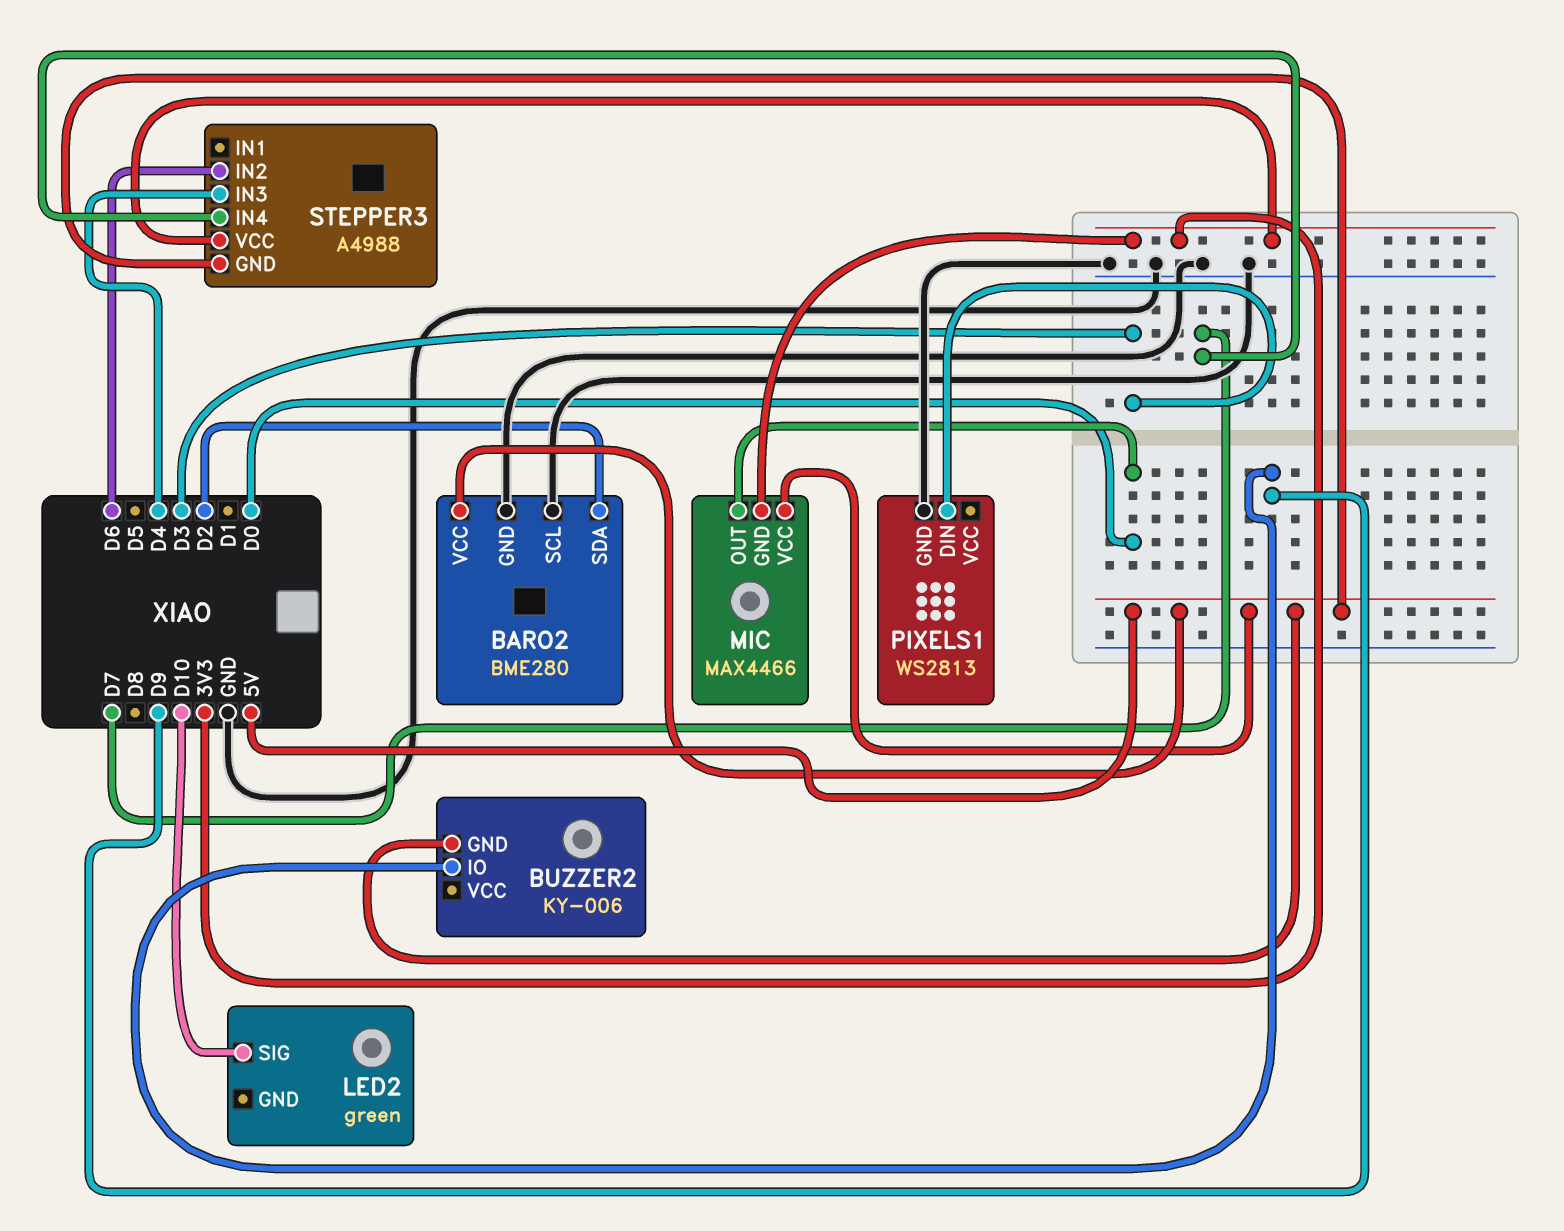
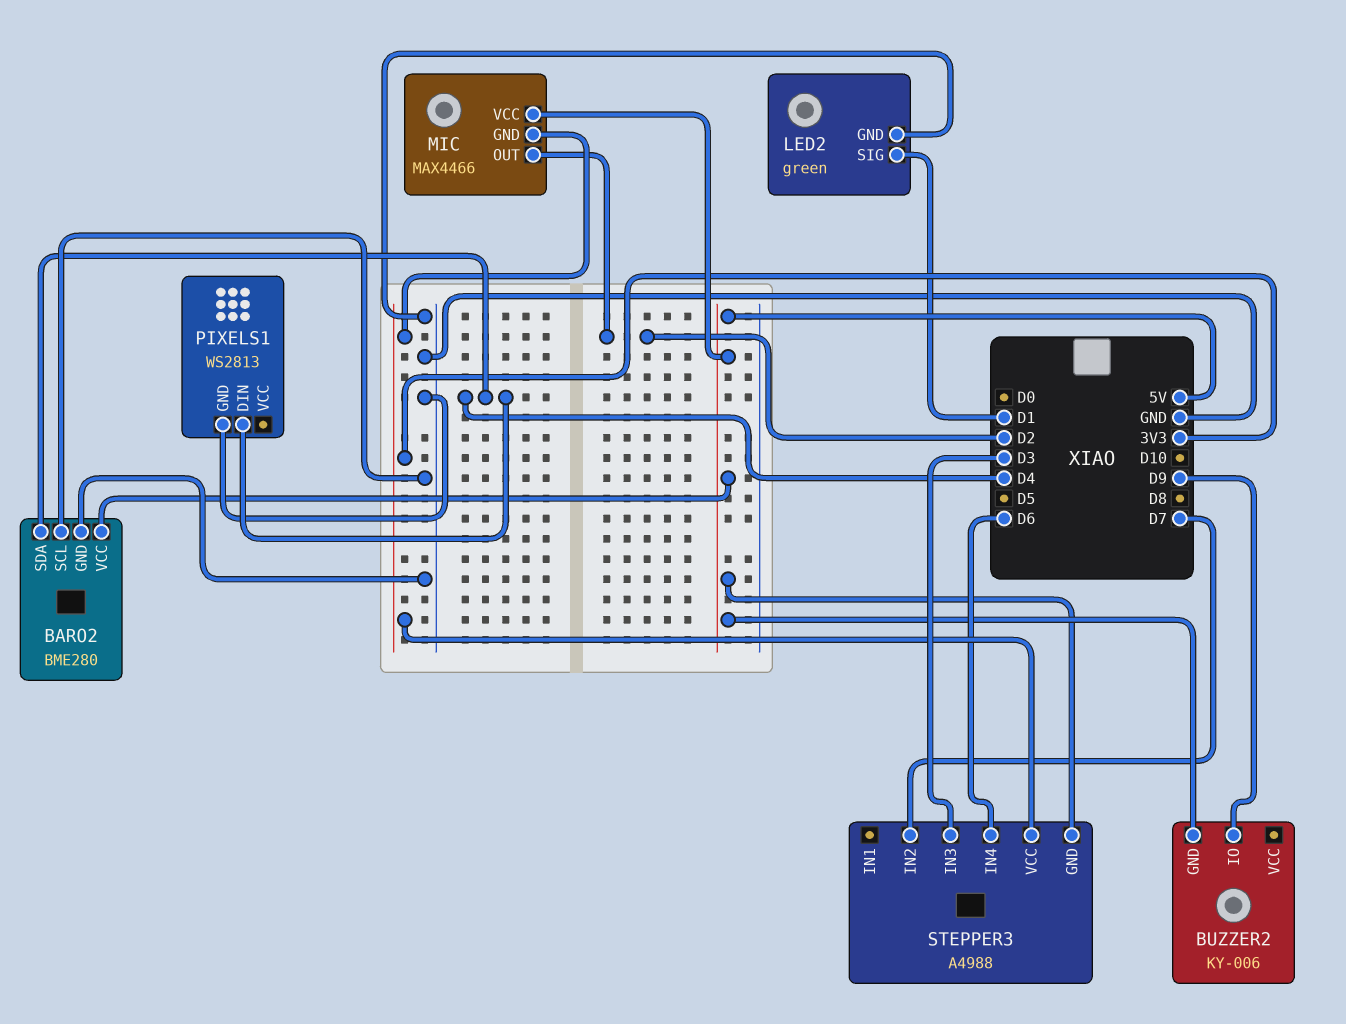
BARO2 pin SDA: D2 -> D4
LED2 pin GND: none -> GND
LED2 pin SIG: D10 -> D1
MIC pin OUT: D0 -> D2
PIXELS1 pin DIN: D3 -> D4
STEPPER3 pin IN2: D6 -> D7
STEPPER3 pin IN3: D4 -> D3
STEPPER3 pin IN4: D7 -> D6

